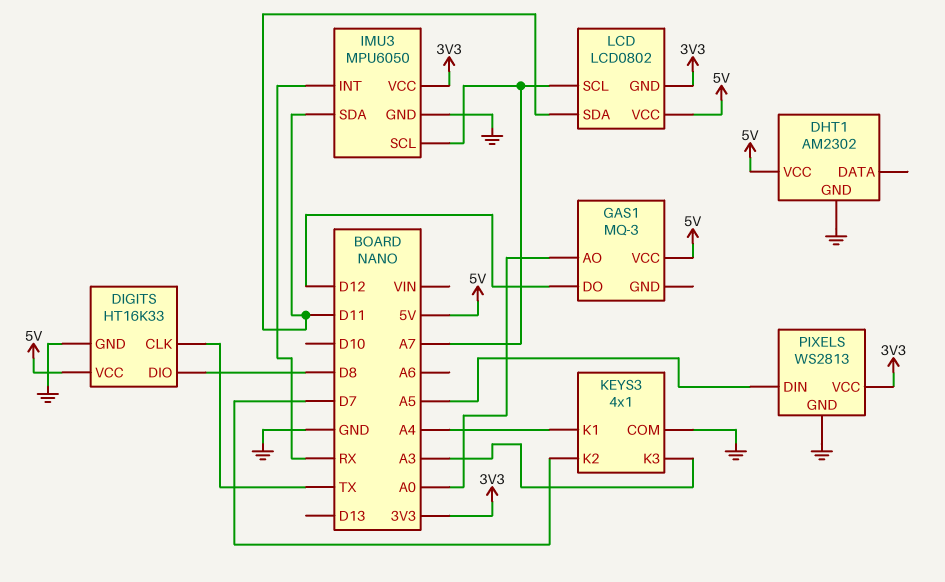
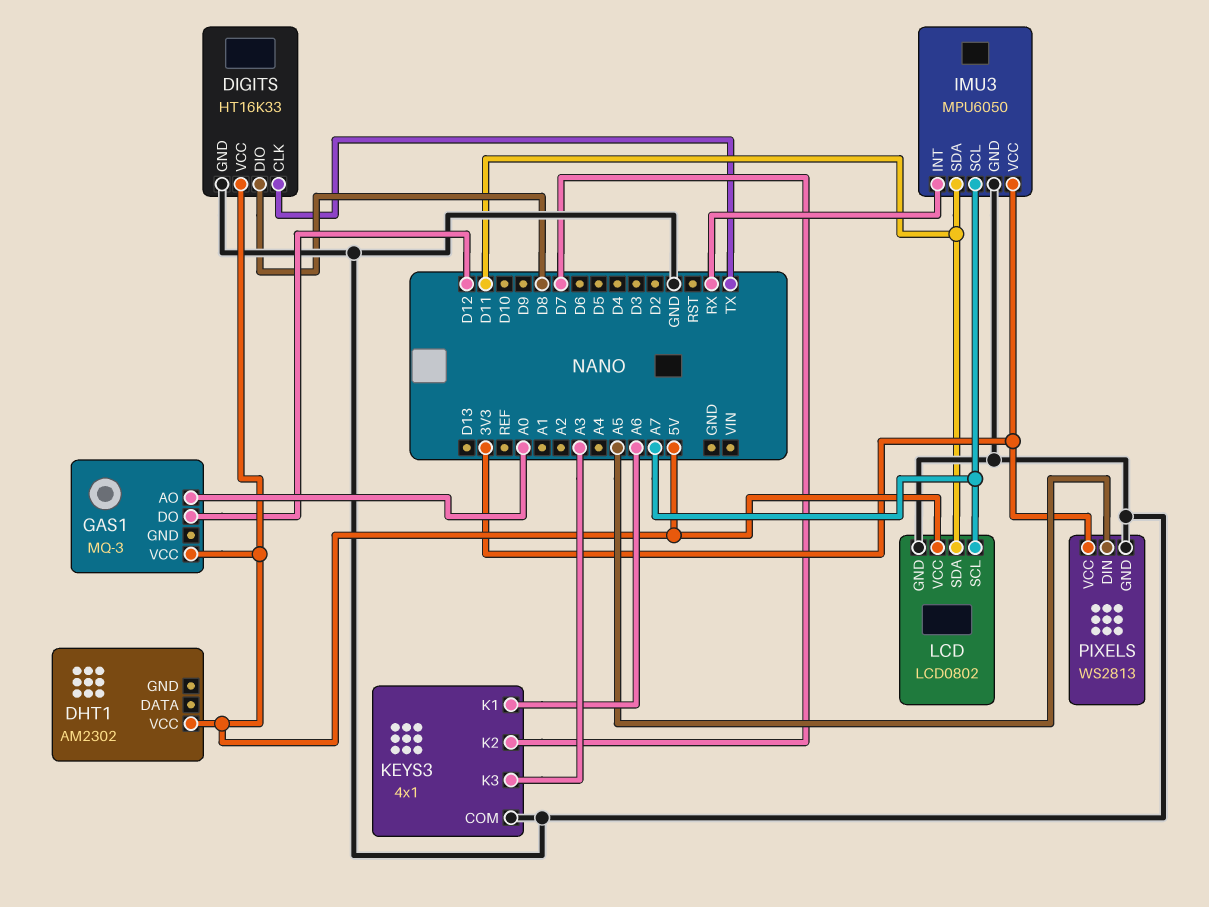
DHT1 pin GND: GND -> none
KEYS3 pin K1: A4 -> A6
LCD pin GND: 3V3 -> GND

